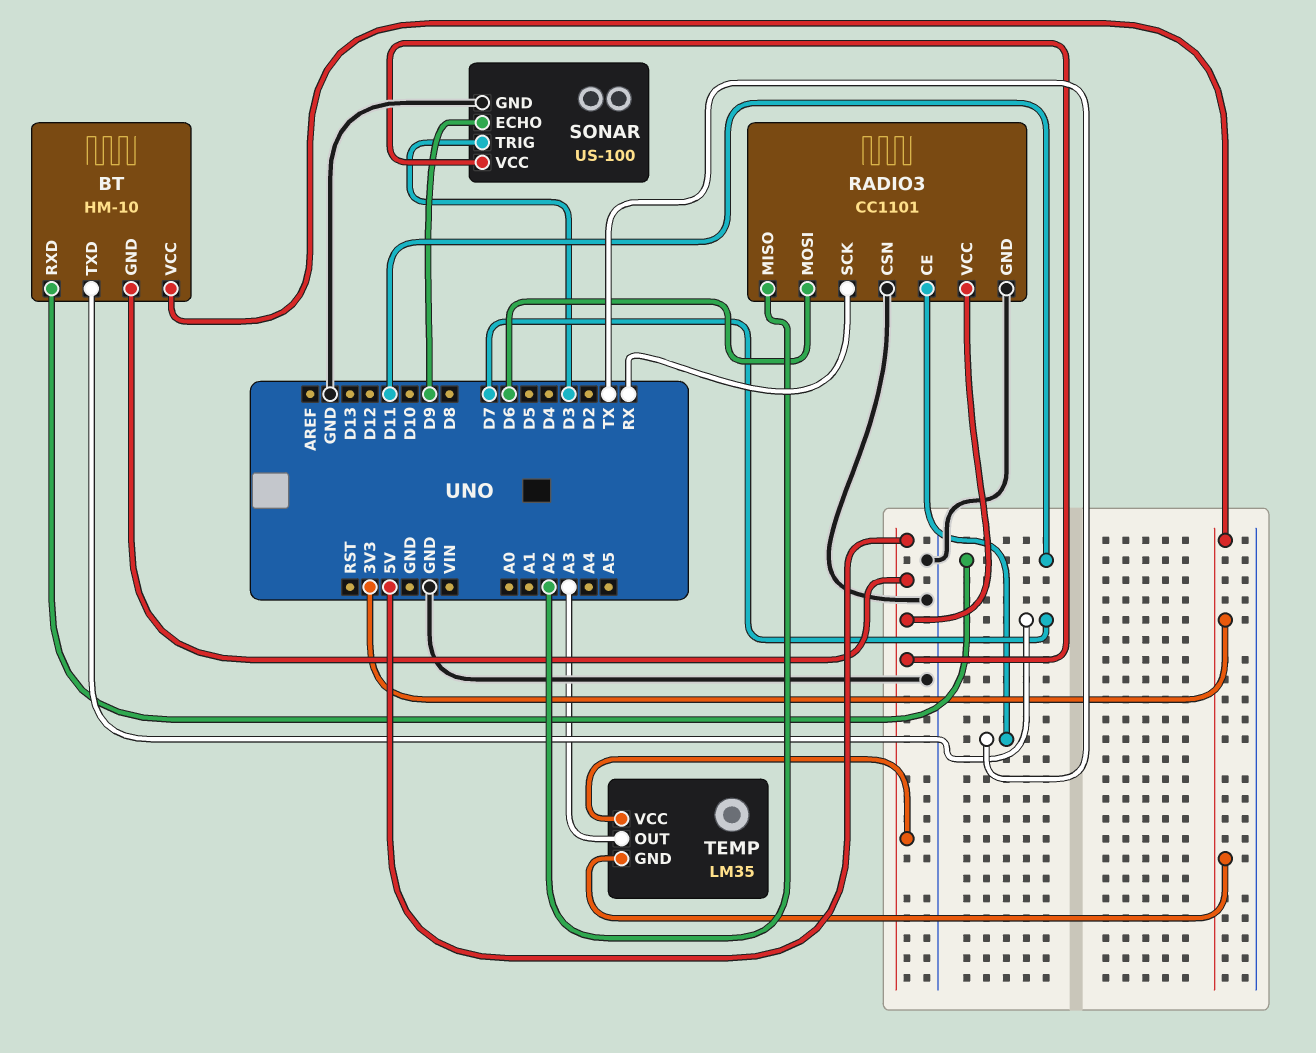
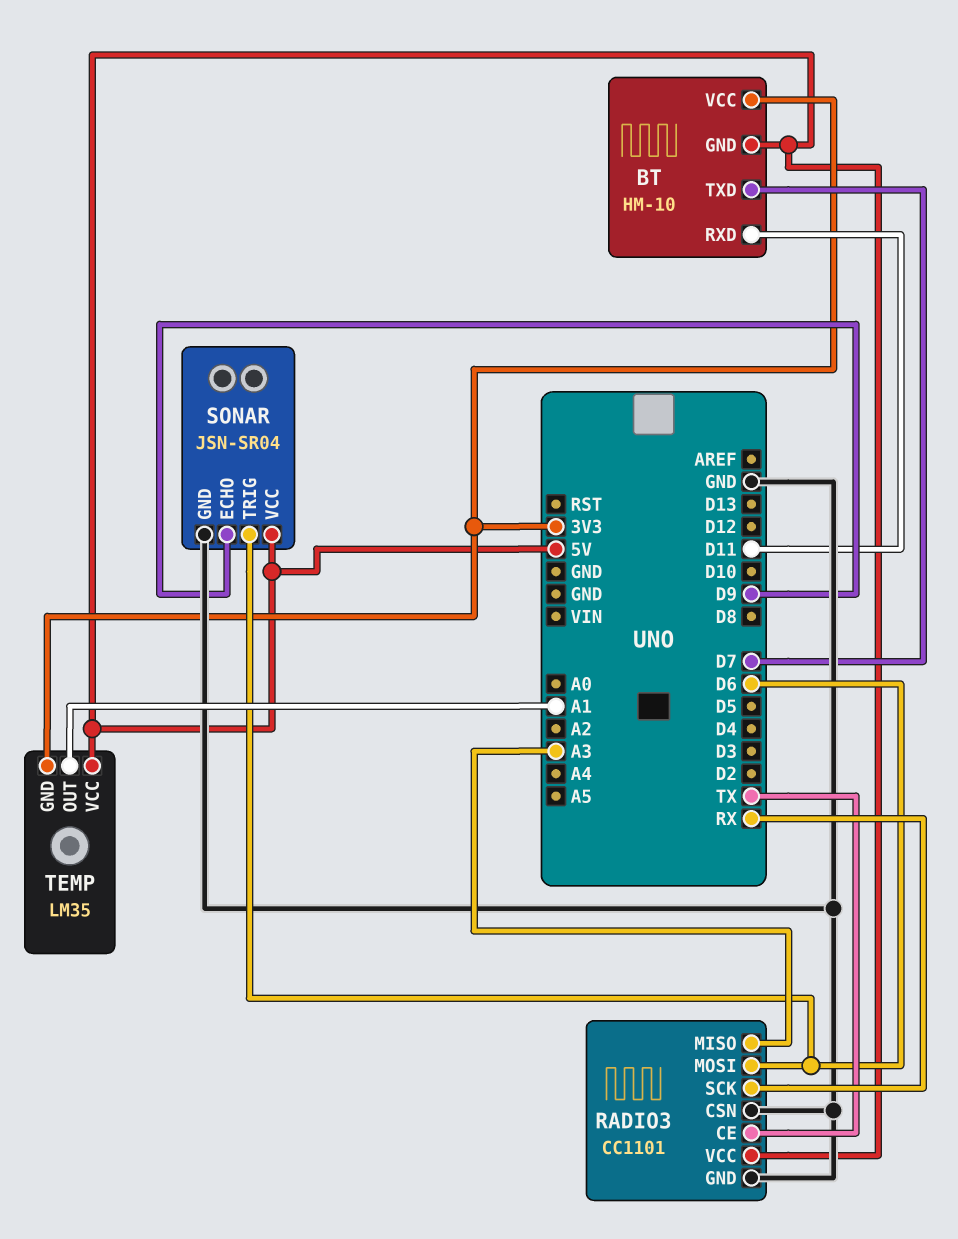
RADIO3 pin MISO: A2 -> A3
SONAR: US-100 -> JSN-SR04
SONAR pin TRIG: D3 -> D6
TEMP pin OUT: A3 -> A1

